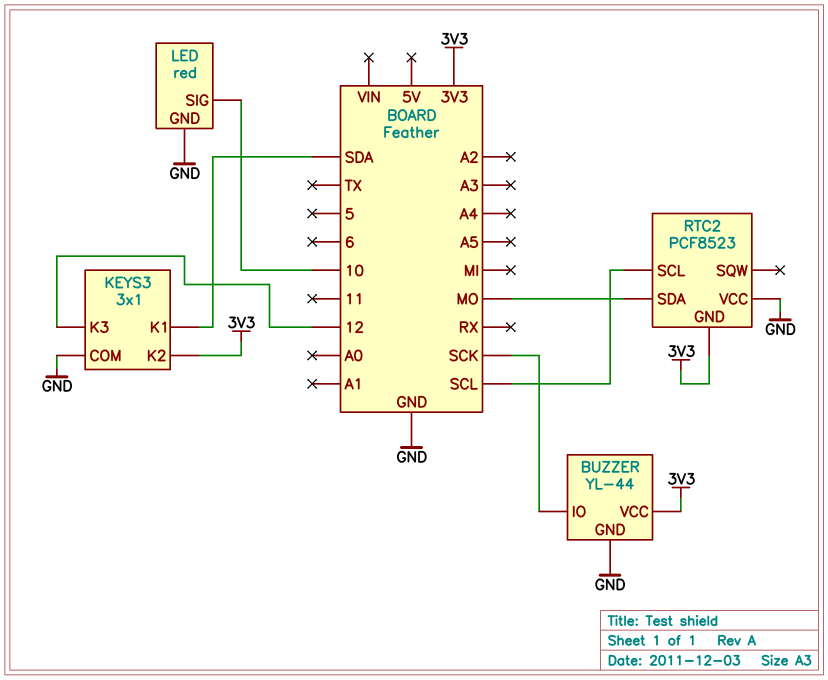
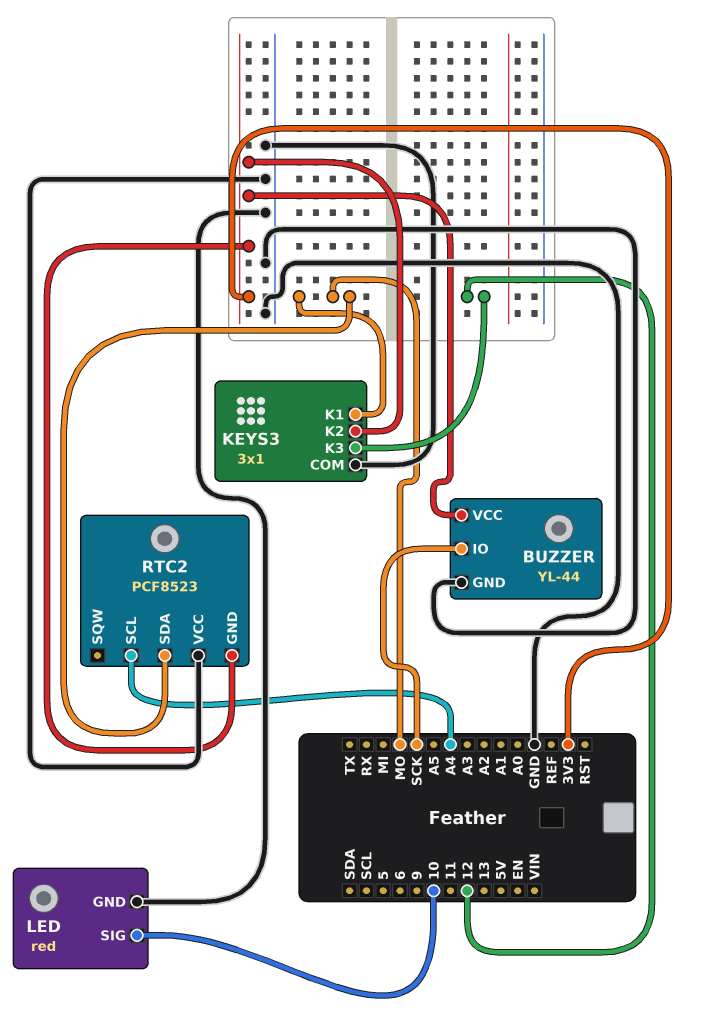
KEYS3 pin K1: SDA -> MO
RTC2 pin SCL: SCL -> A4

